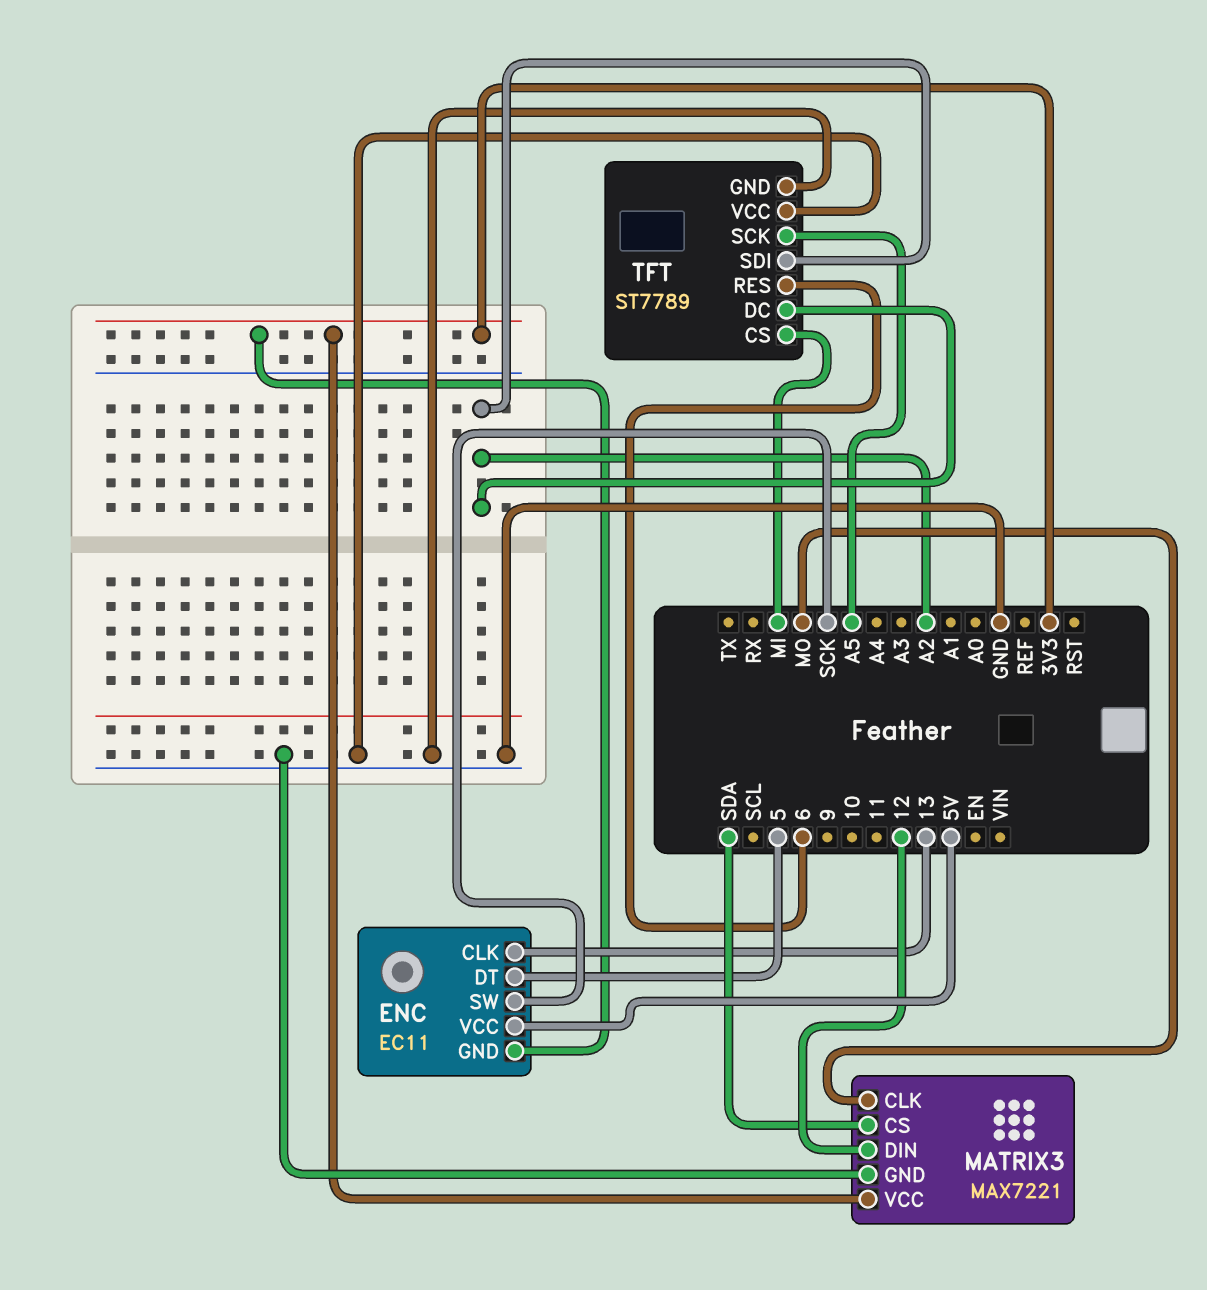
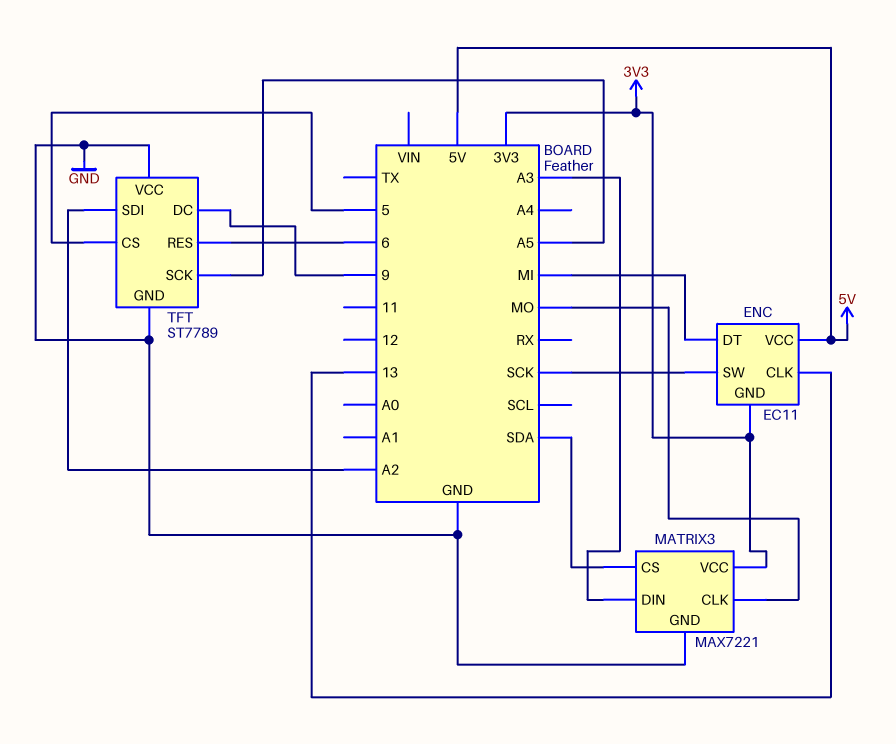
ENC pin DT: 5 -> MI
MATRIX3 pin DIN: 12 -> A3
TFT pin CS: MI -> 5
TFT pin DC: A2 -> 9

